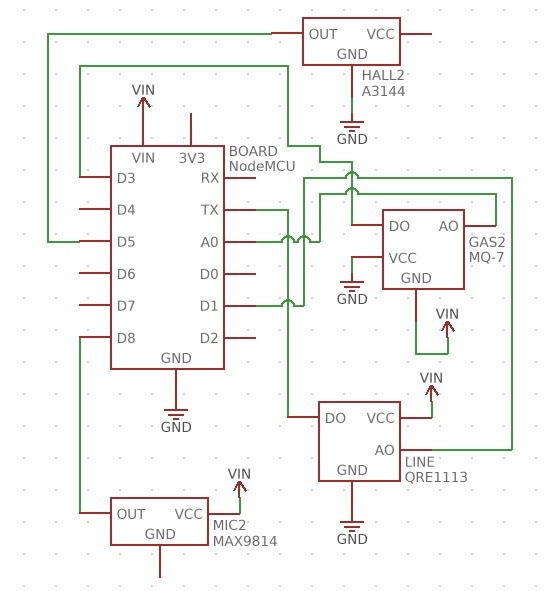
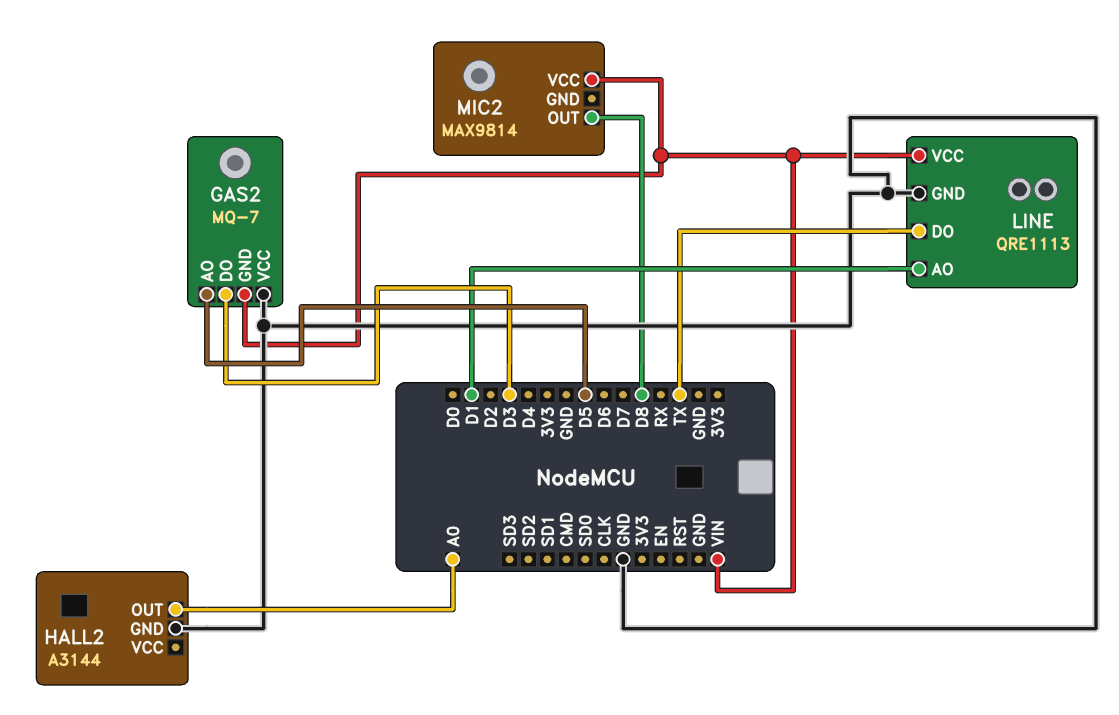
GAS2 pin AO: A0 -> D5
HALL2 pin OUT: D5 -> A0

